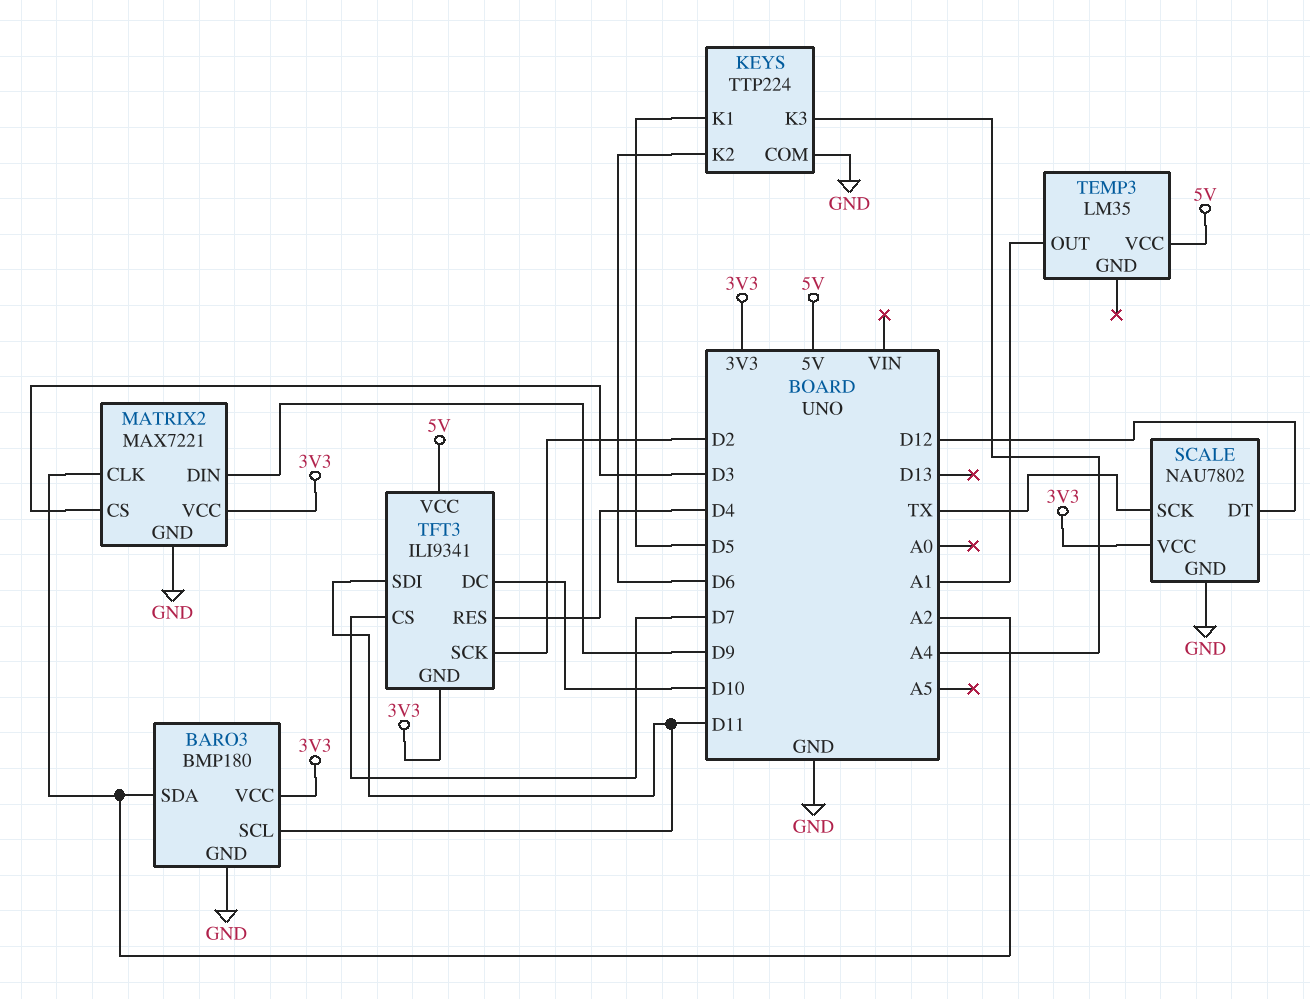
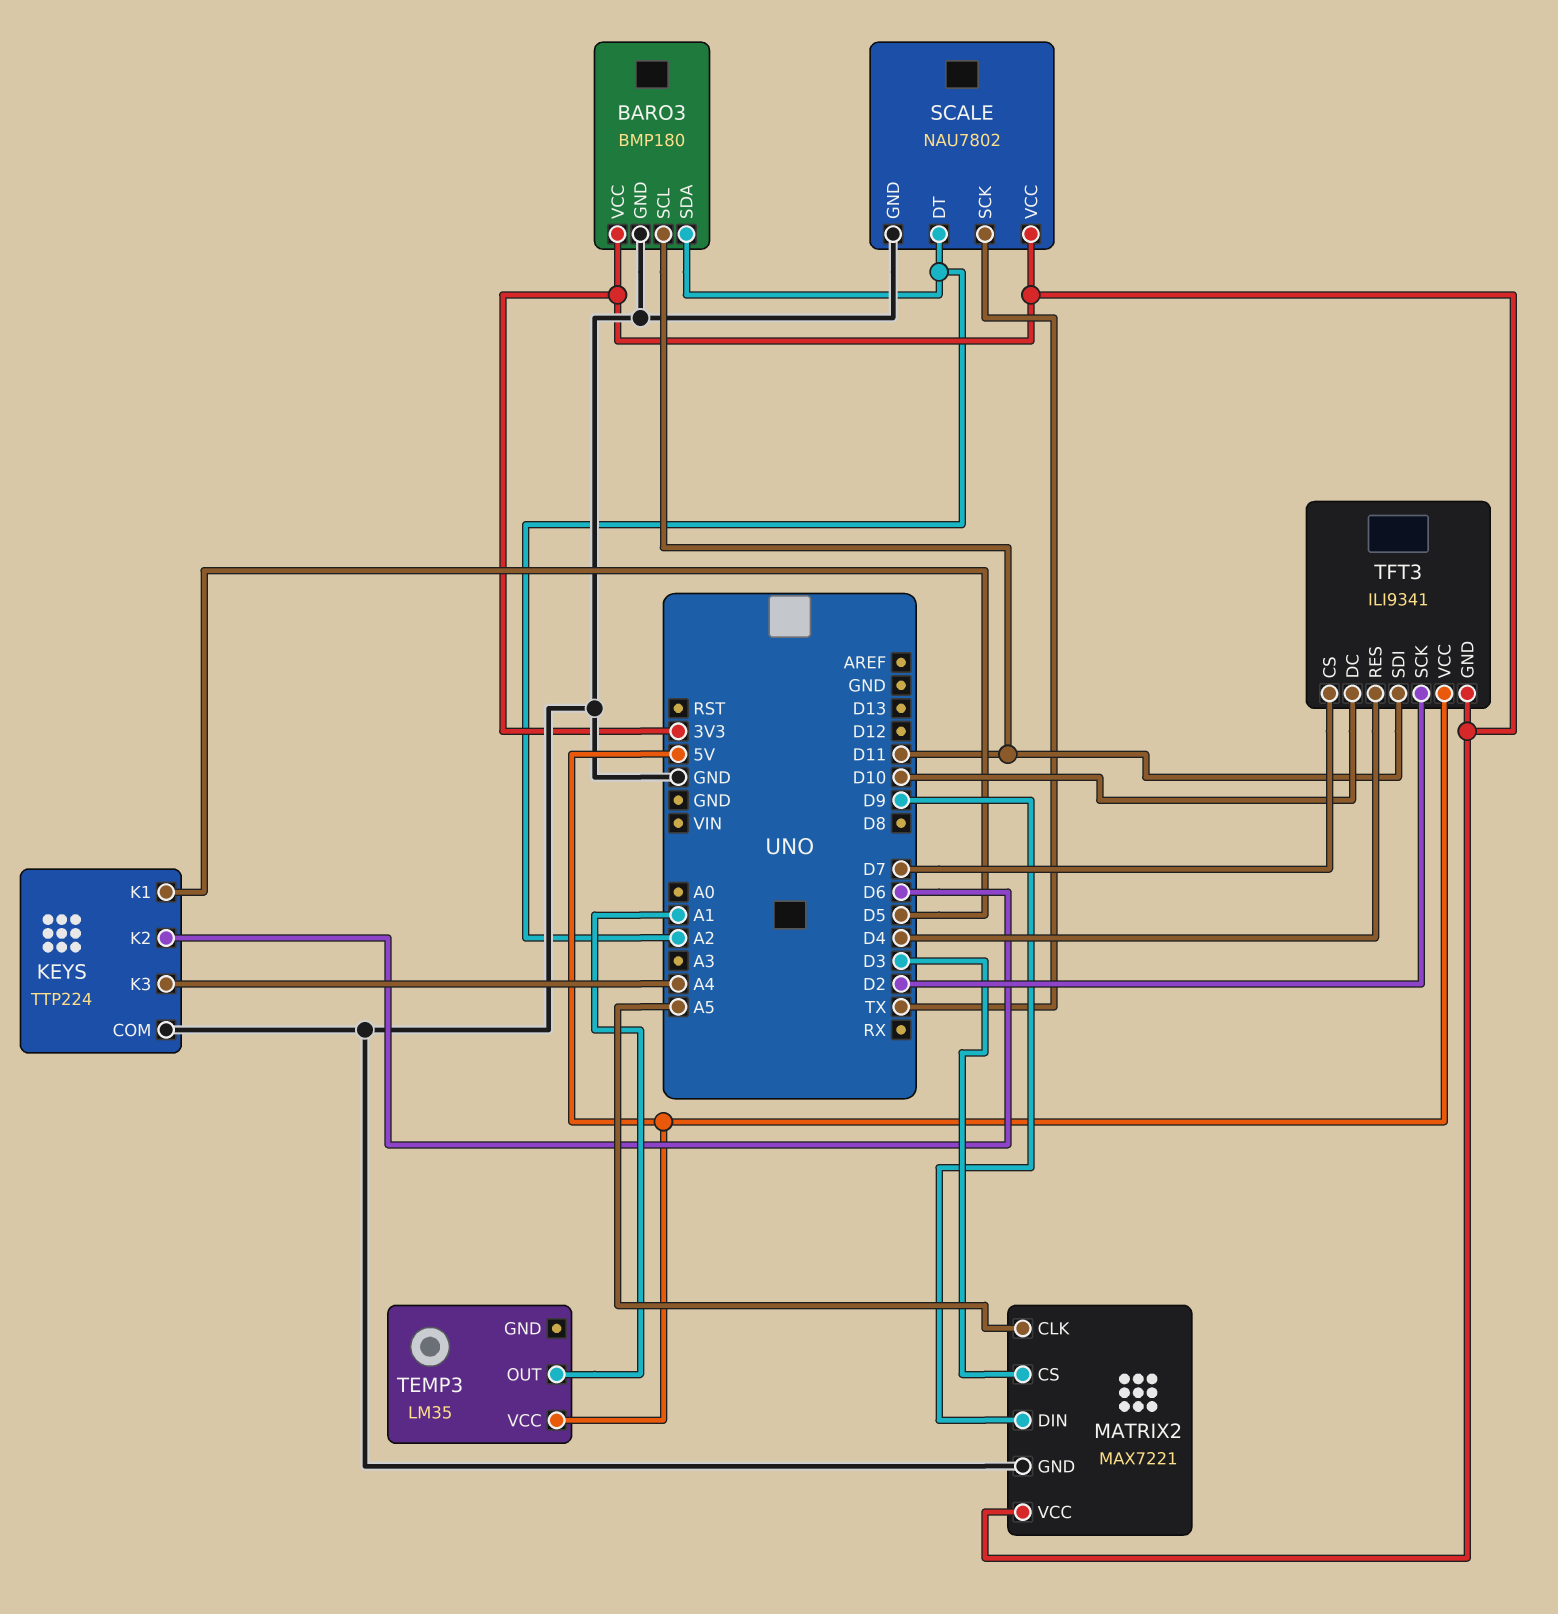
MATRIX2 pin CLK: A2 -> A5
SCALE pin DT: D12 -> A2

